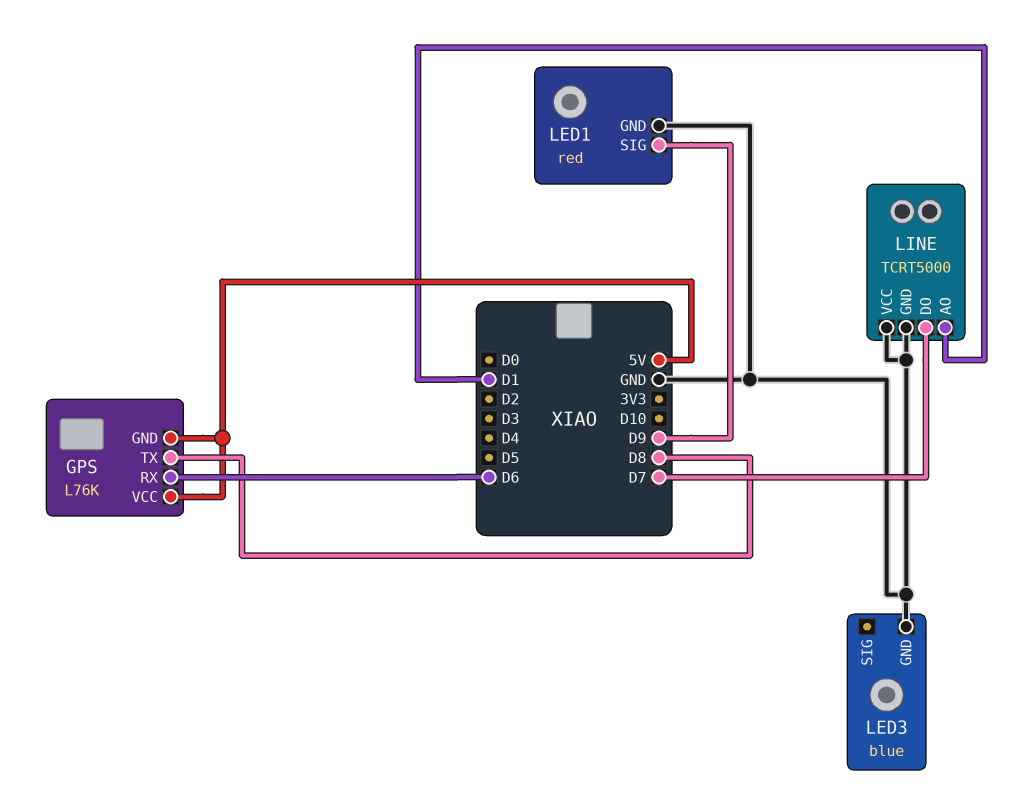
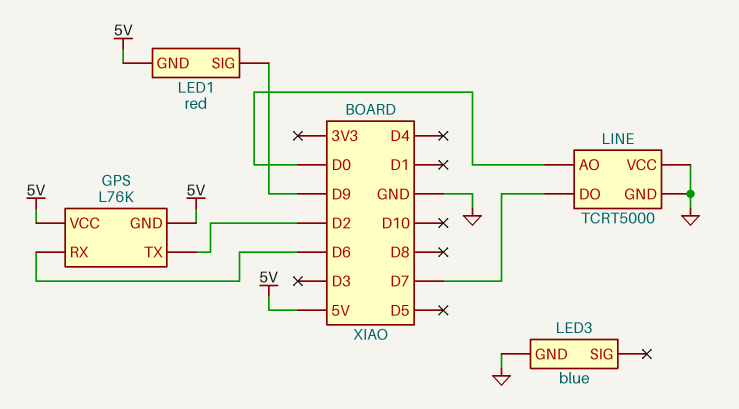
GPS pin TX: D8 -> D2
LED1 pin GND: GND -> 5V
LINE pin AO: D1 -> D0

